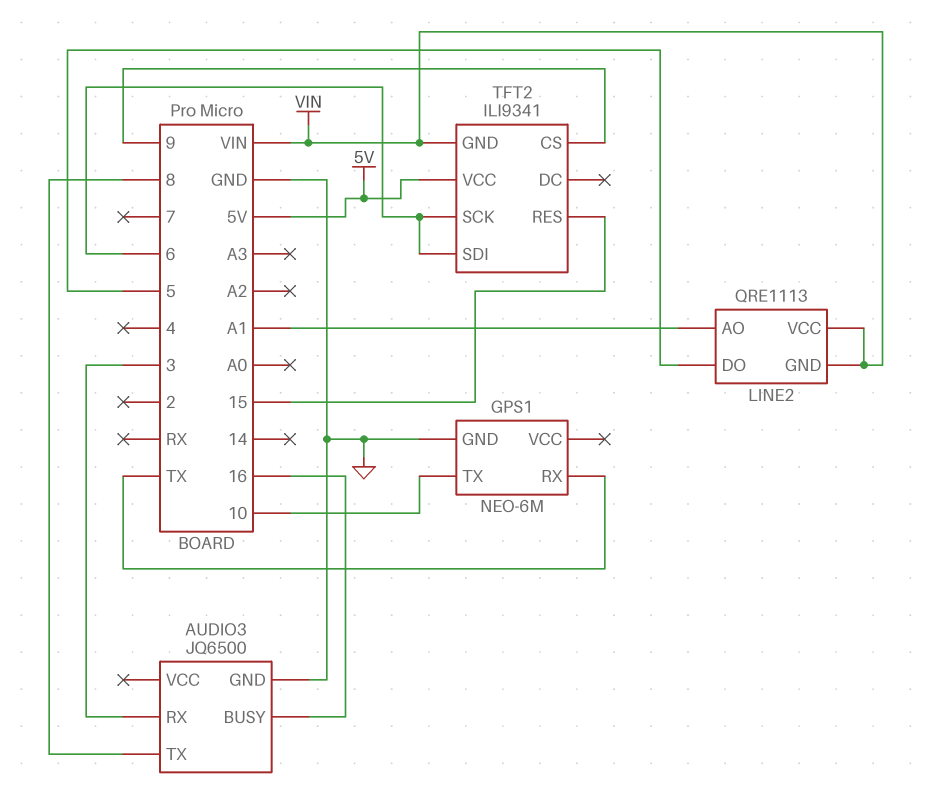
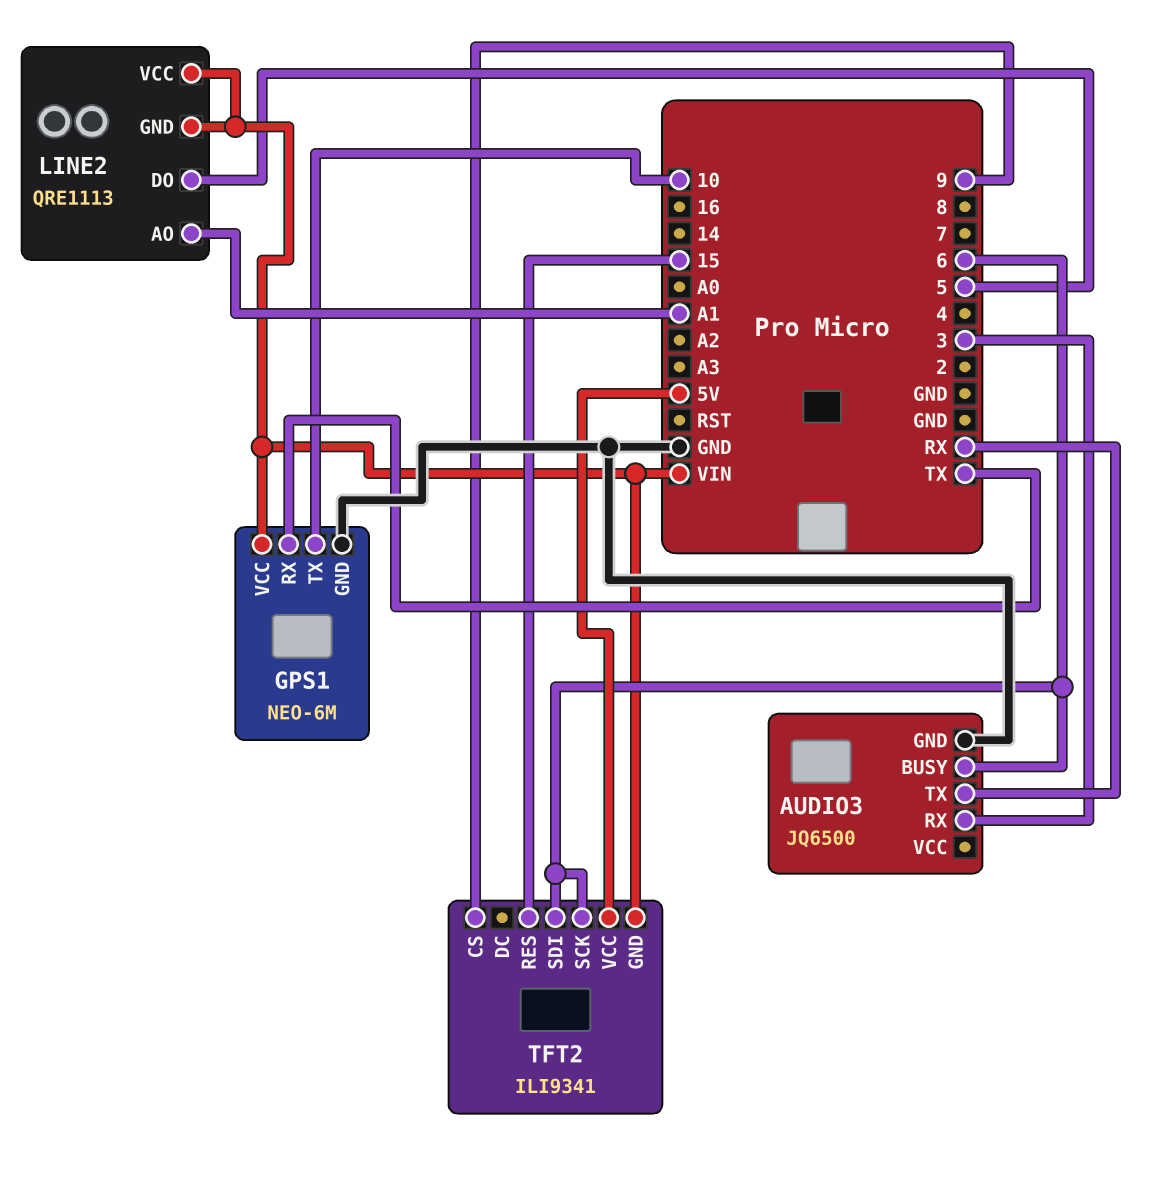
AUDIO3 pin BUSY: 16 -> 6
AUDIO3 pin TX: 8 -> RX
GPS1 pin VCC: none -> VIN

